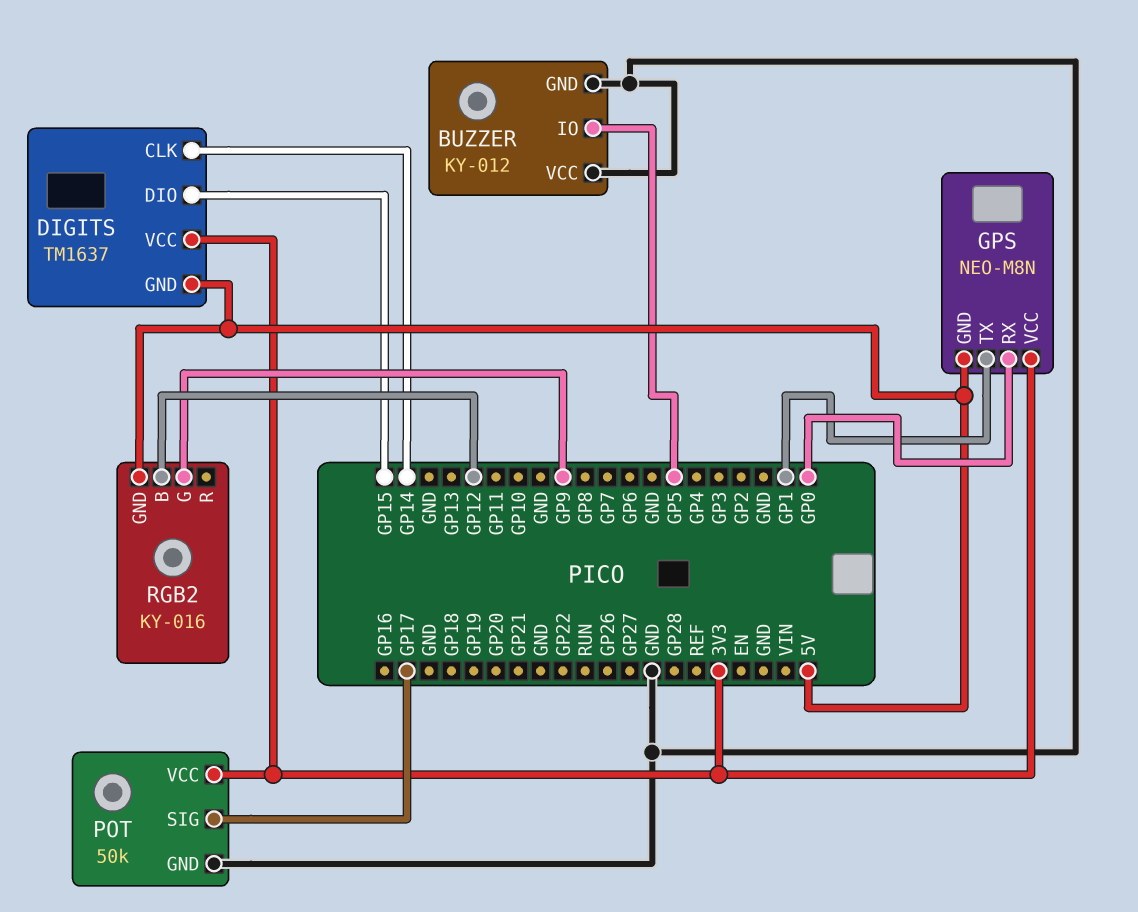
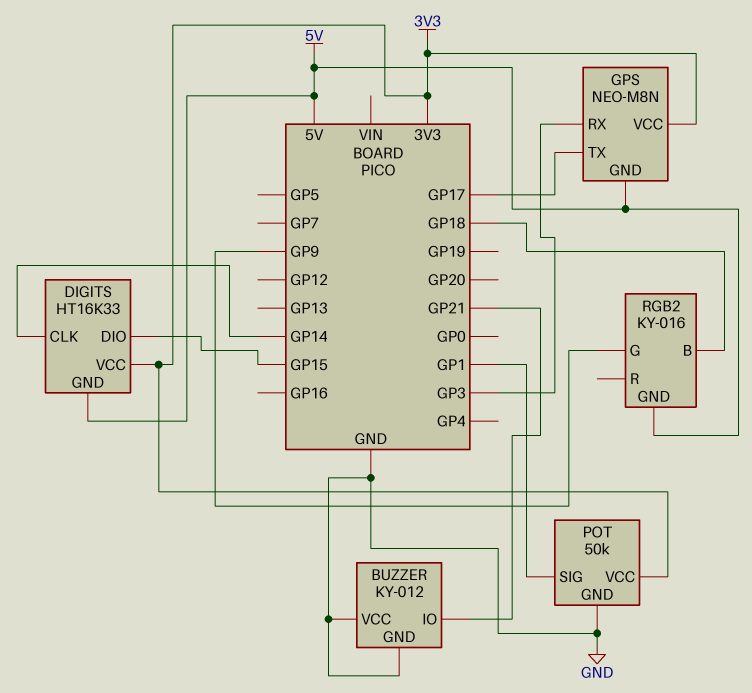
BUZZER pin IO: GP5 -> GP21
DIGITS: TM1637 -> HT16K33
GPS pin RX: GP0 -> GP3
GPS pin TX: GP1 -> GP17
POT pin SIG: GP17 -> GP1
RGB2 pin B: GP12 -> GP18

